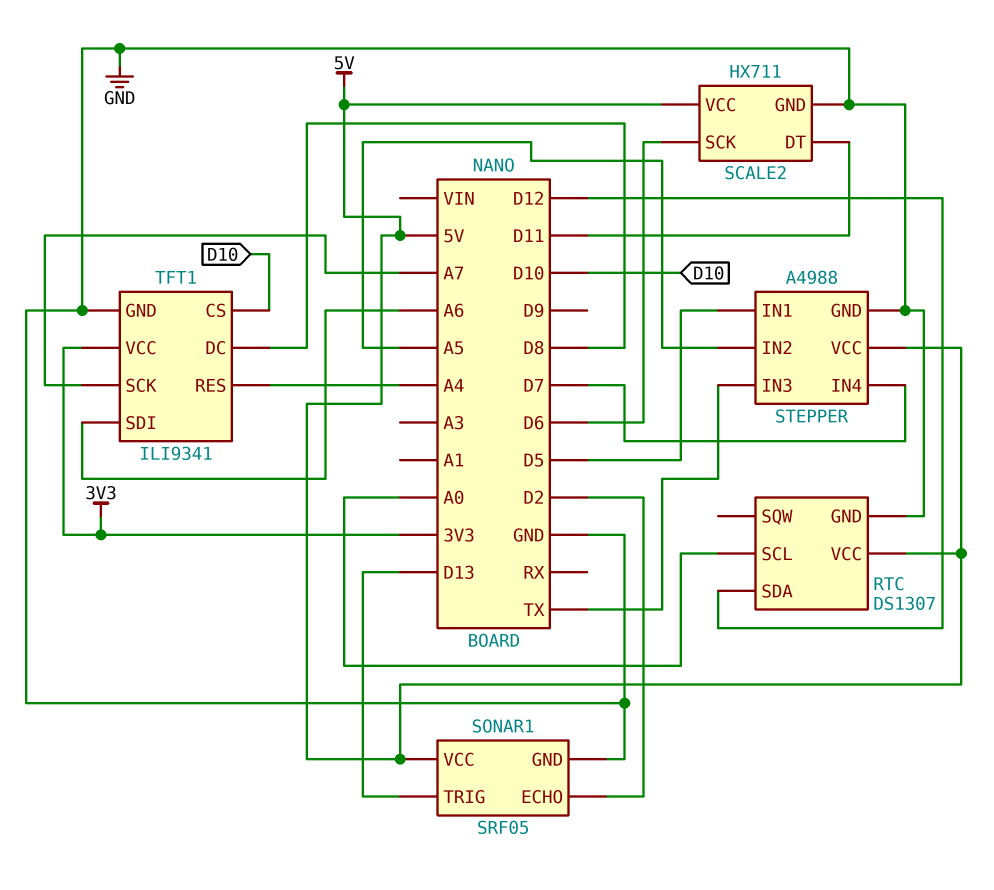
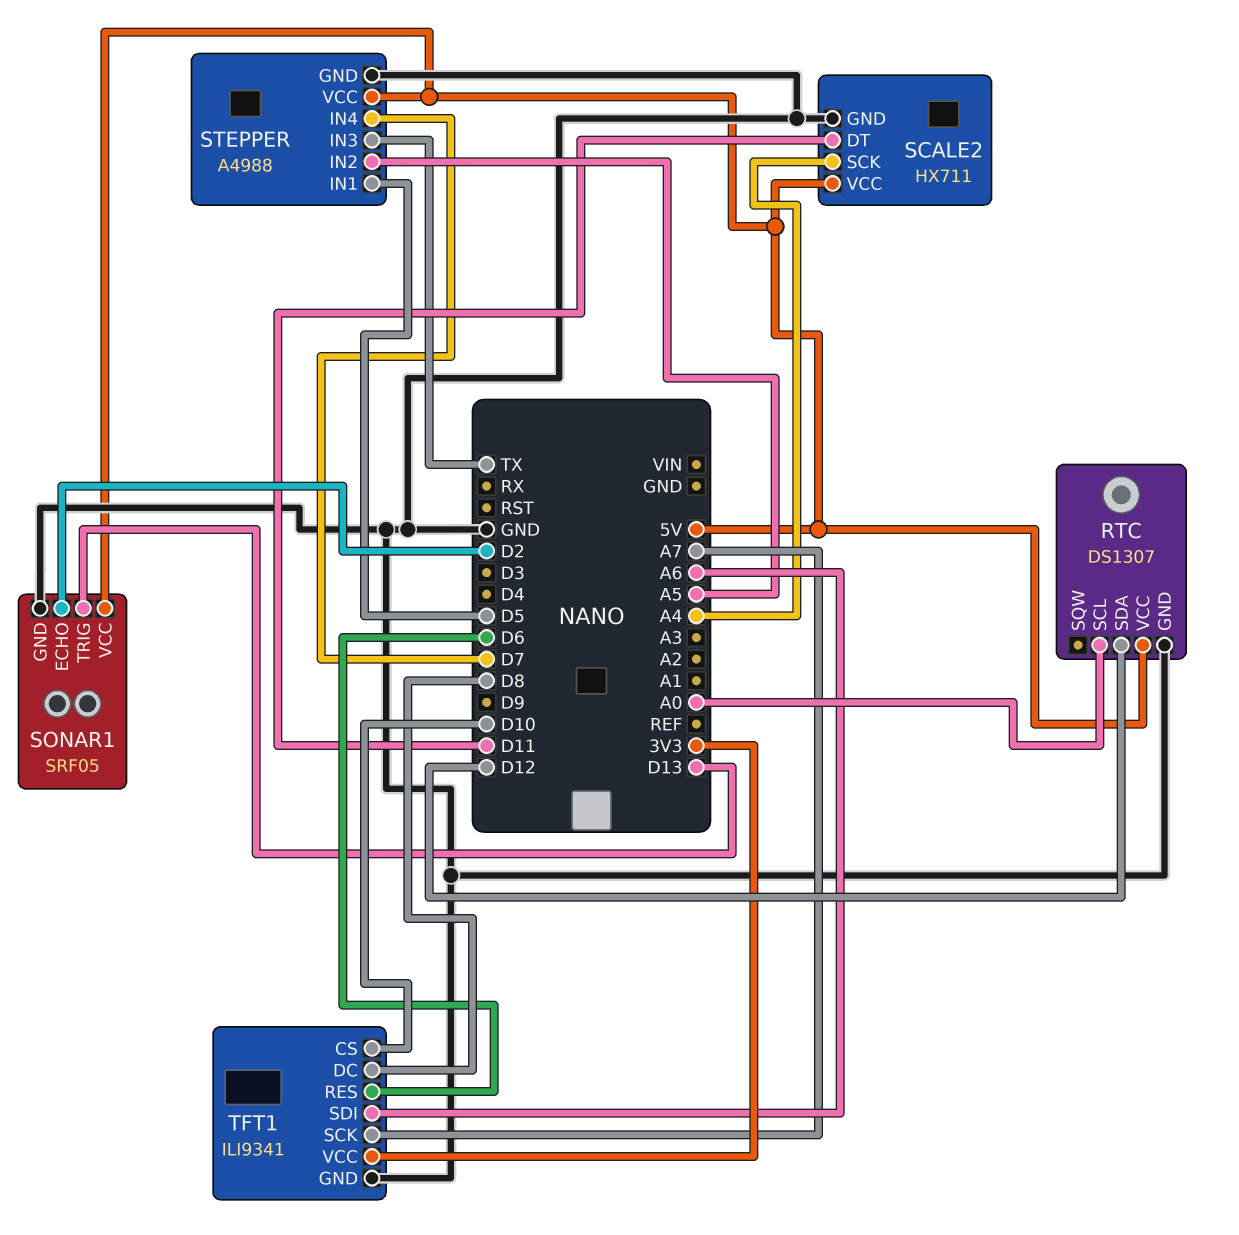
SCALE2 pin SCK: D6 -> A4
TFT1 pin RES: A4 -> D6

